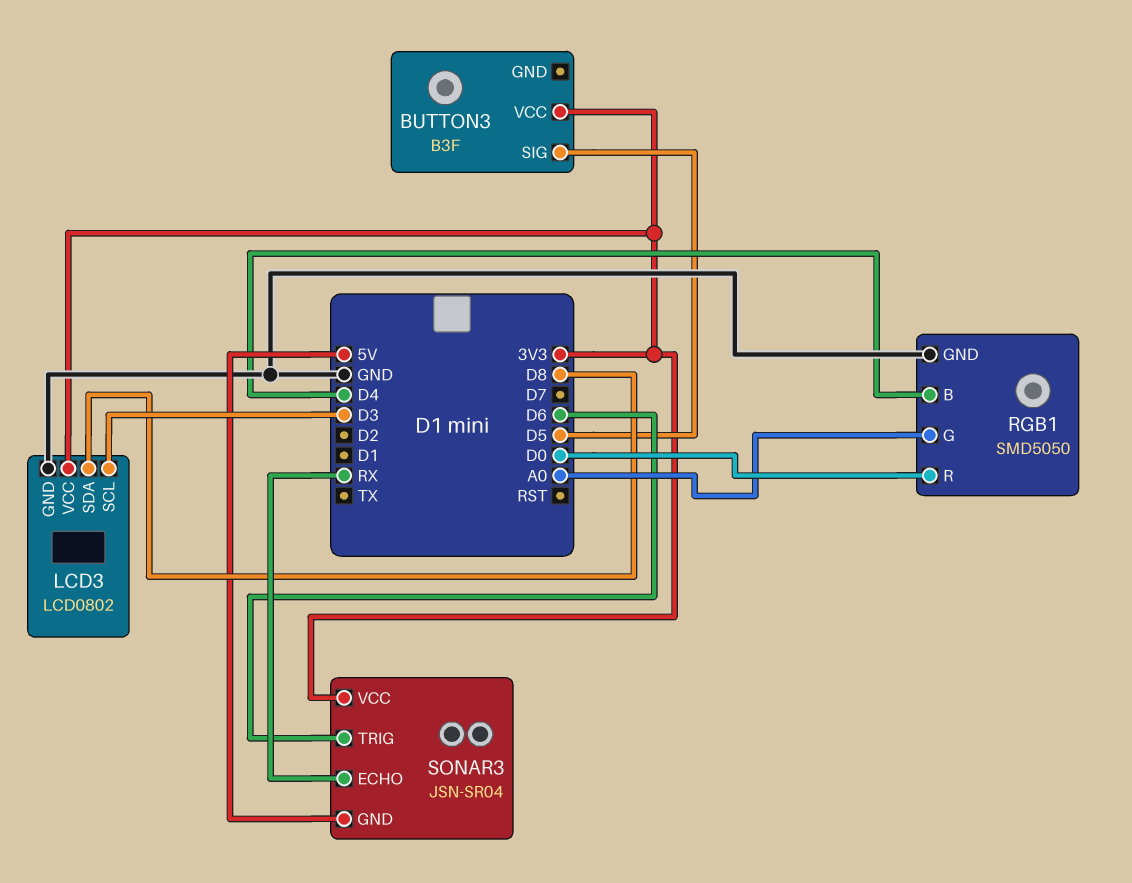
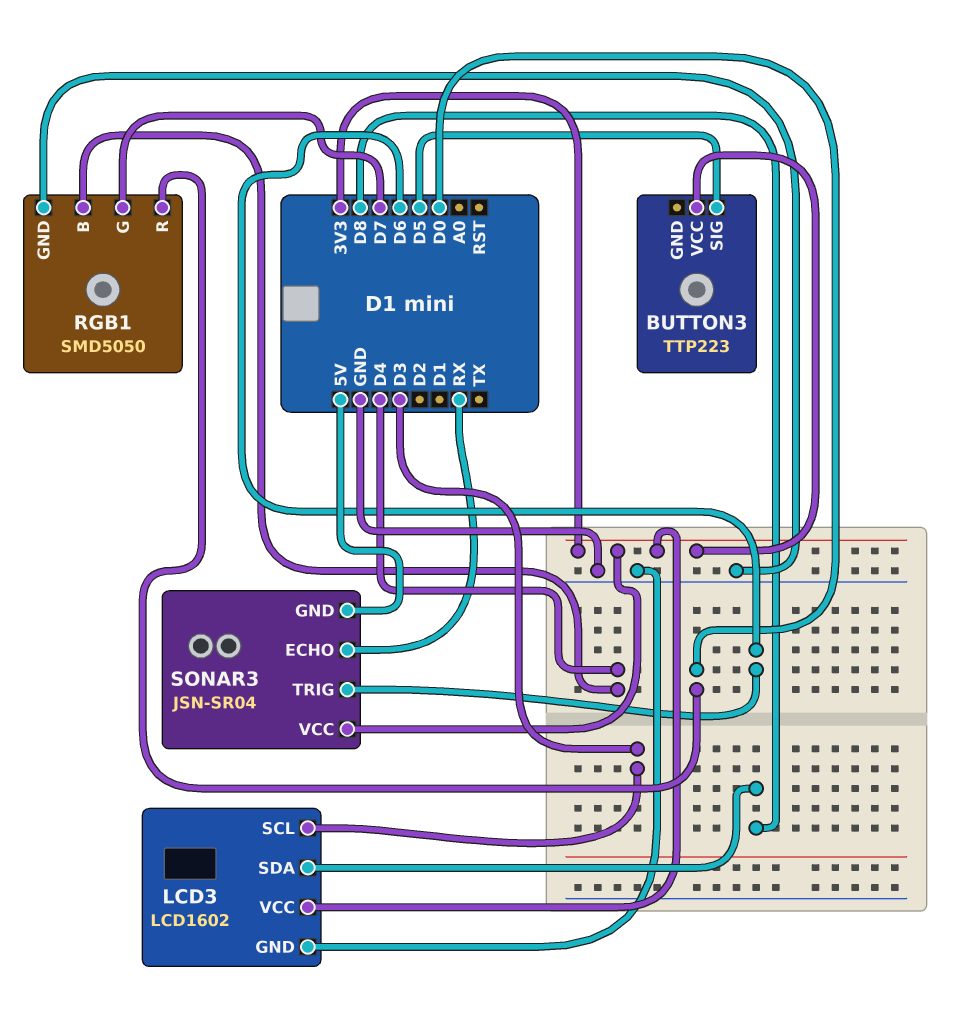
BUTTON3: B3F -> TTP223
LCD3: LCD0802 -> LCD1602
RGB1 pin G: A0 -> D7

